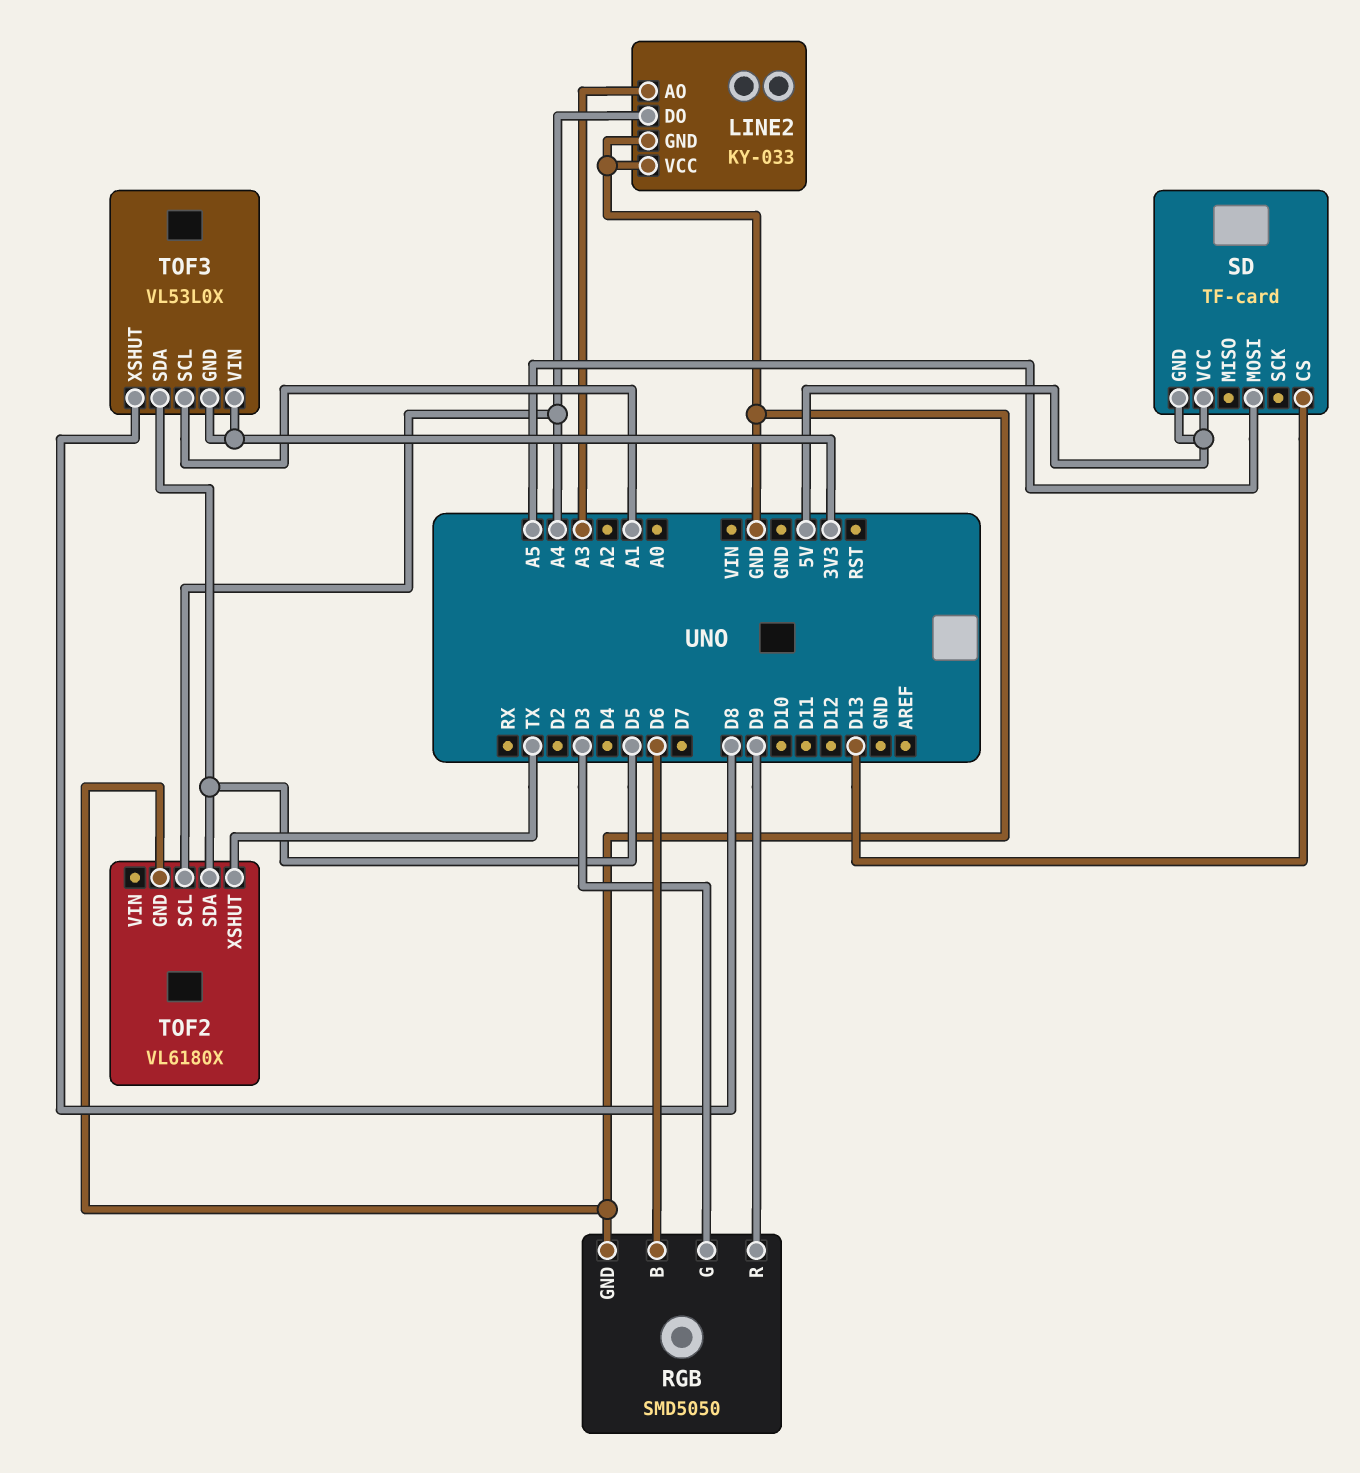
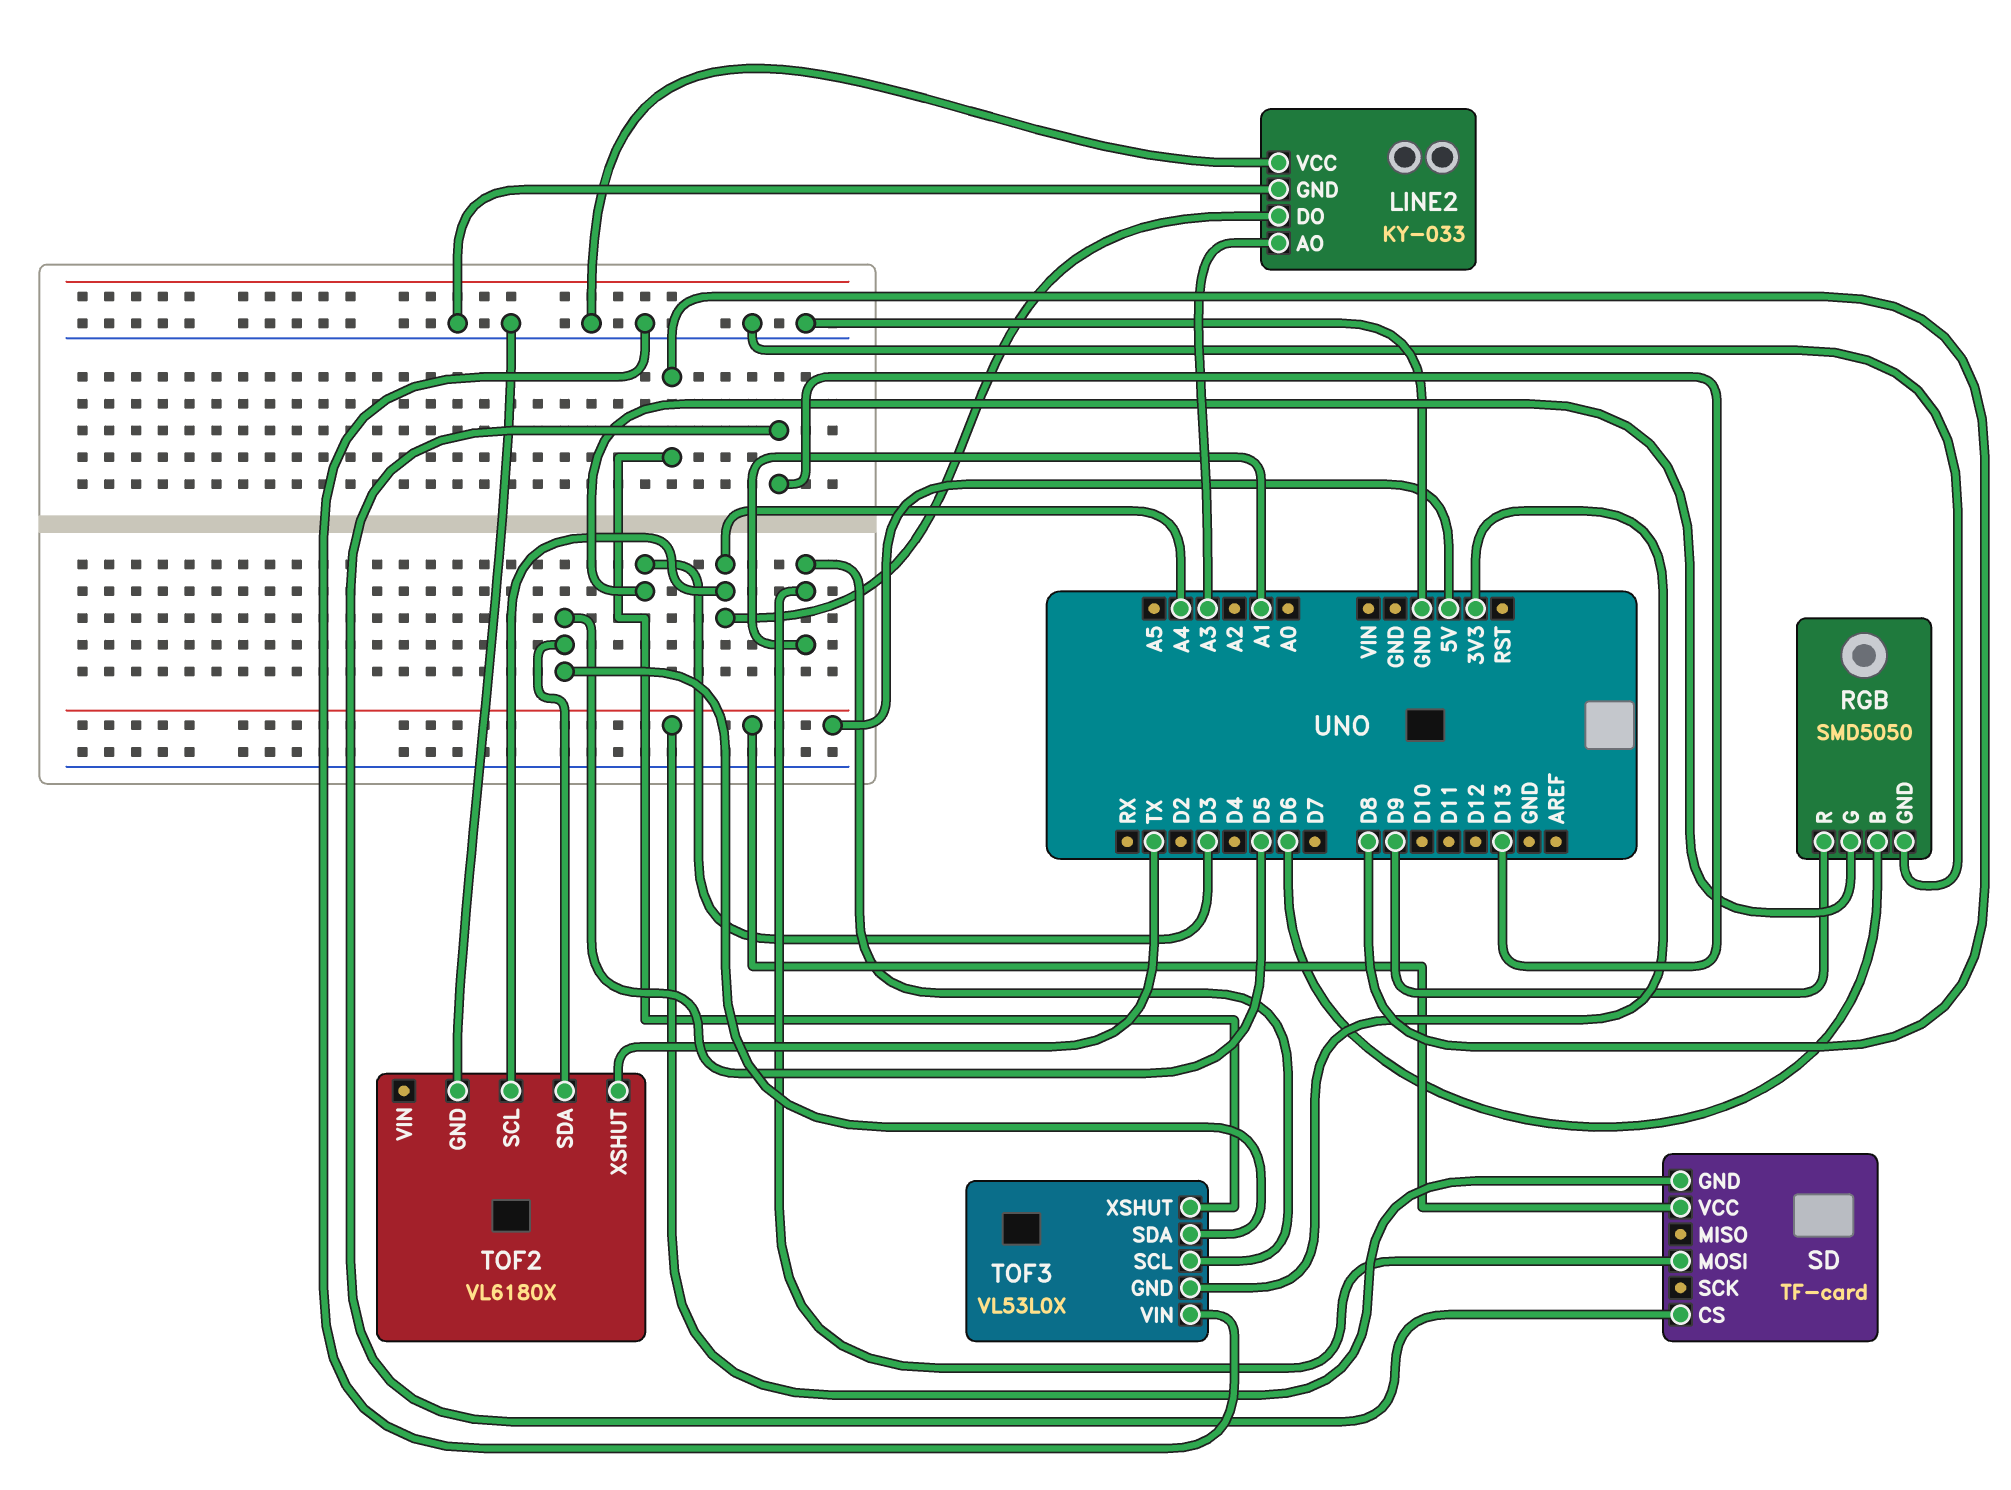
SD pin MOSI: A5 -> A1
TOF3 pin VIN: 3V3 -> GND

